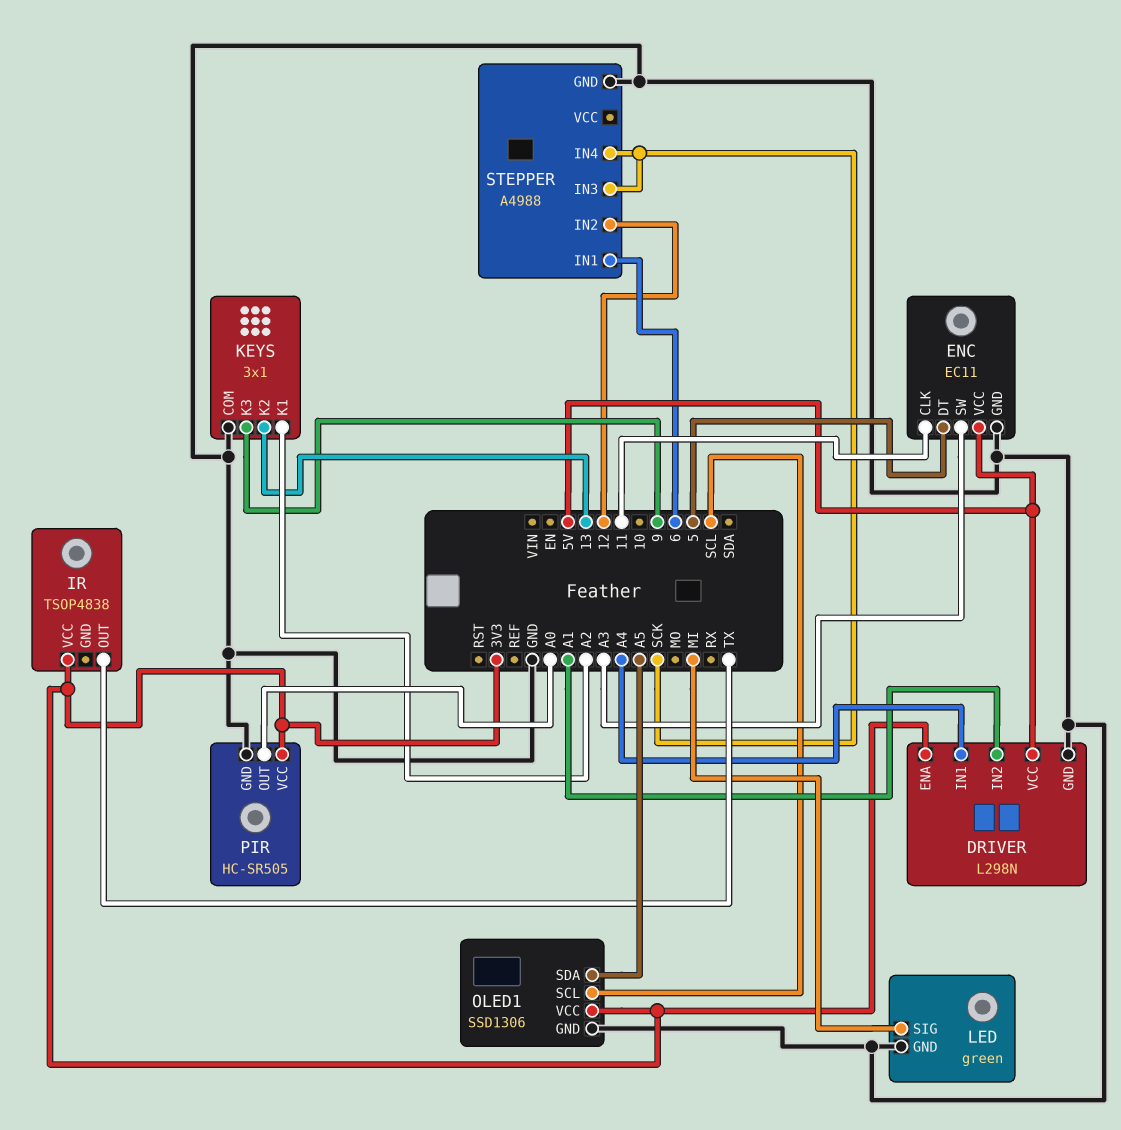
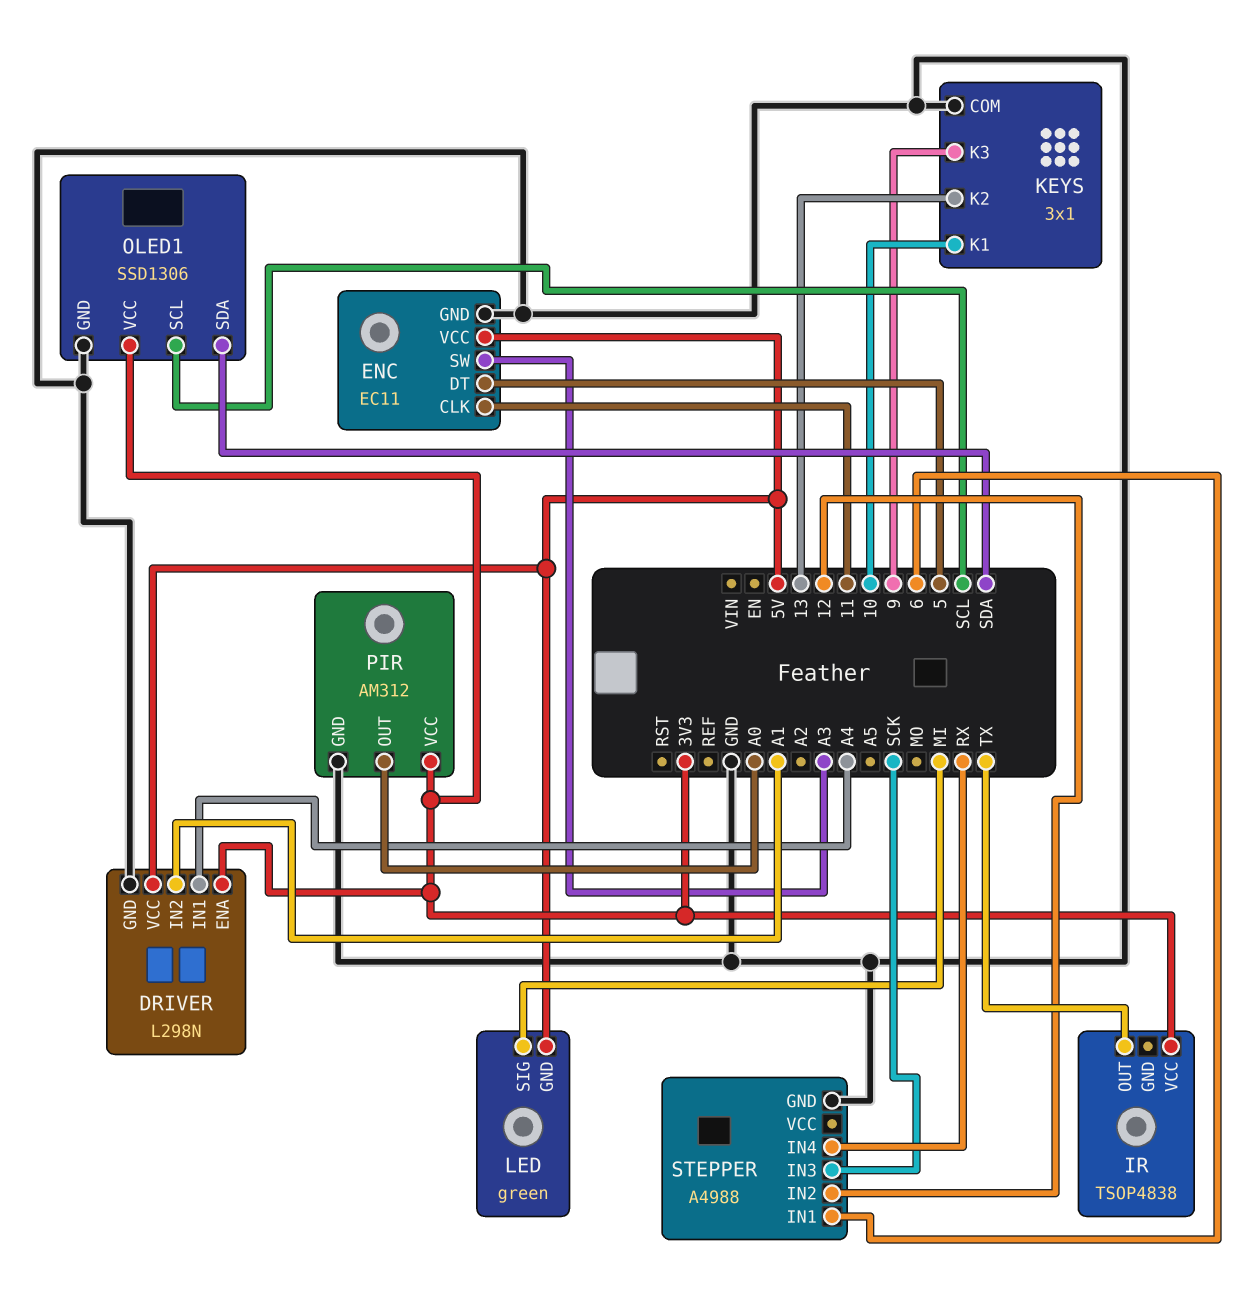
KEYS pin K1: A2 -> 10
LED pin GND: GND -> 5V
OLED1 pin SDA: A5 -> SDA
PIR: HC-SR505 -> AM312
STEPPER pin IN4: SCK -> RX

